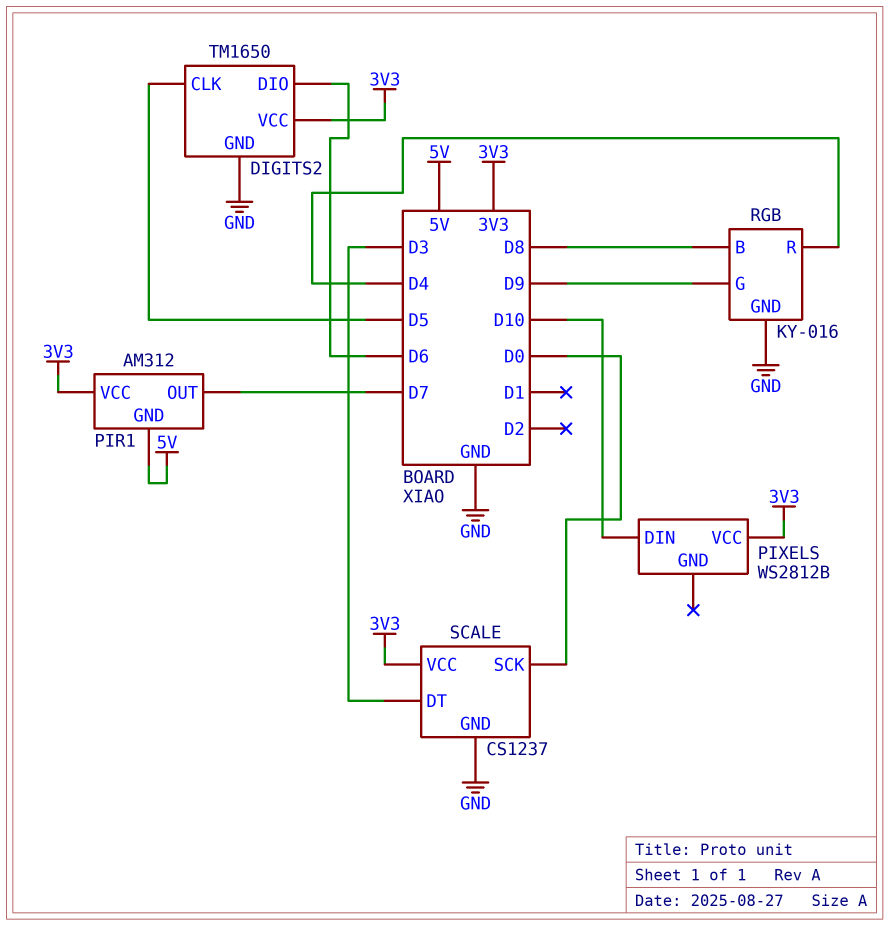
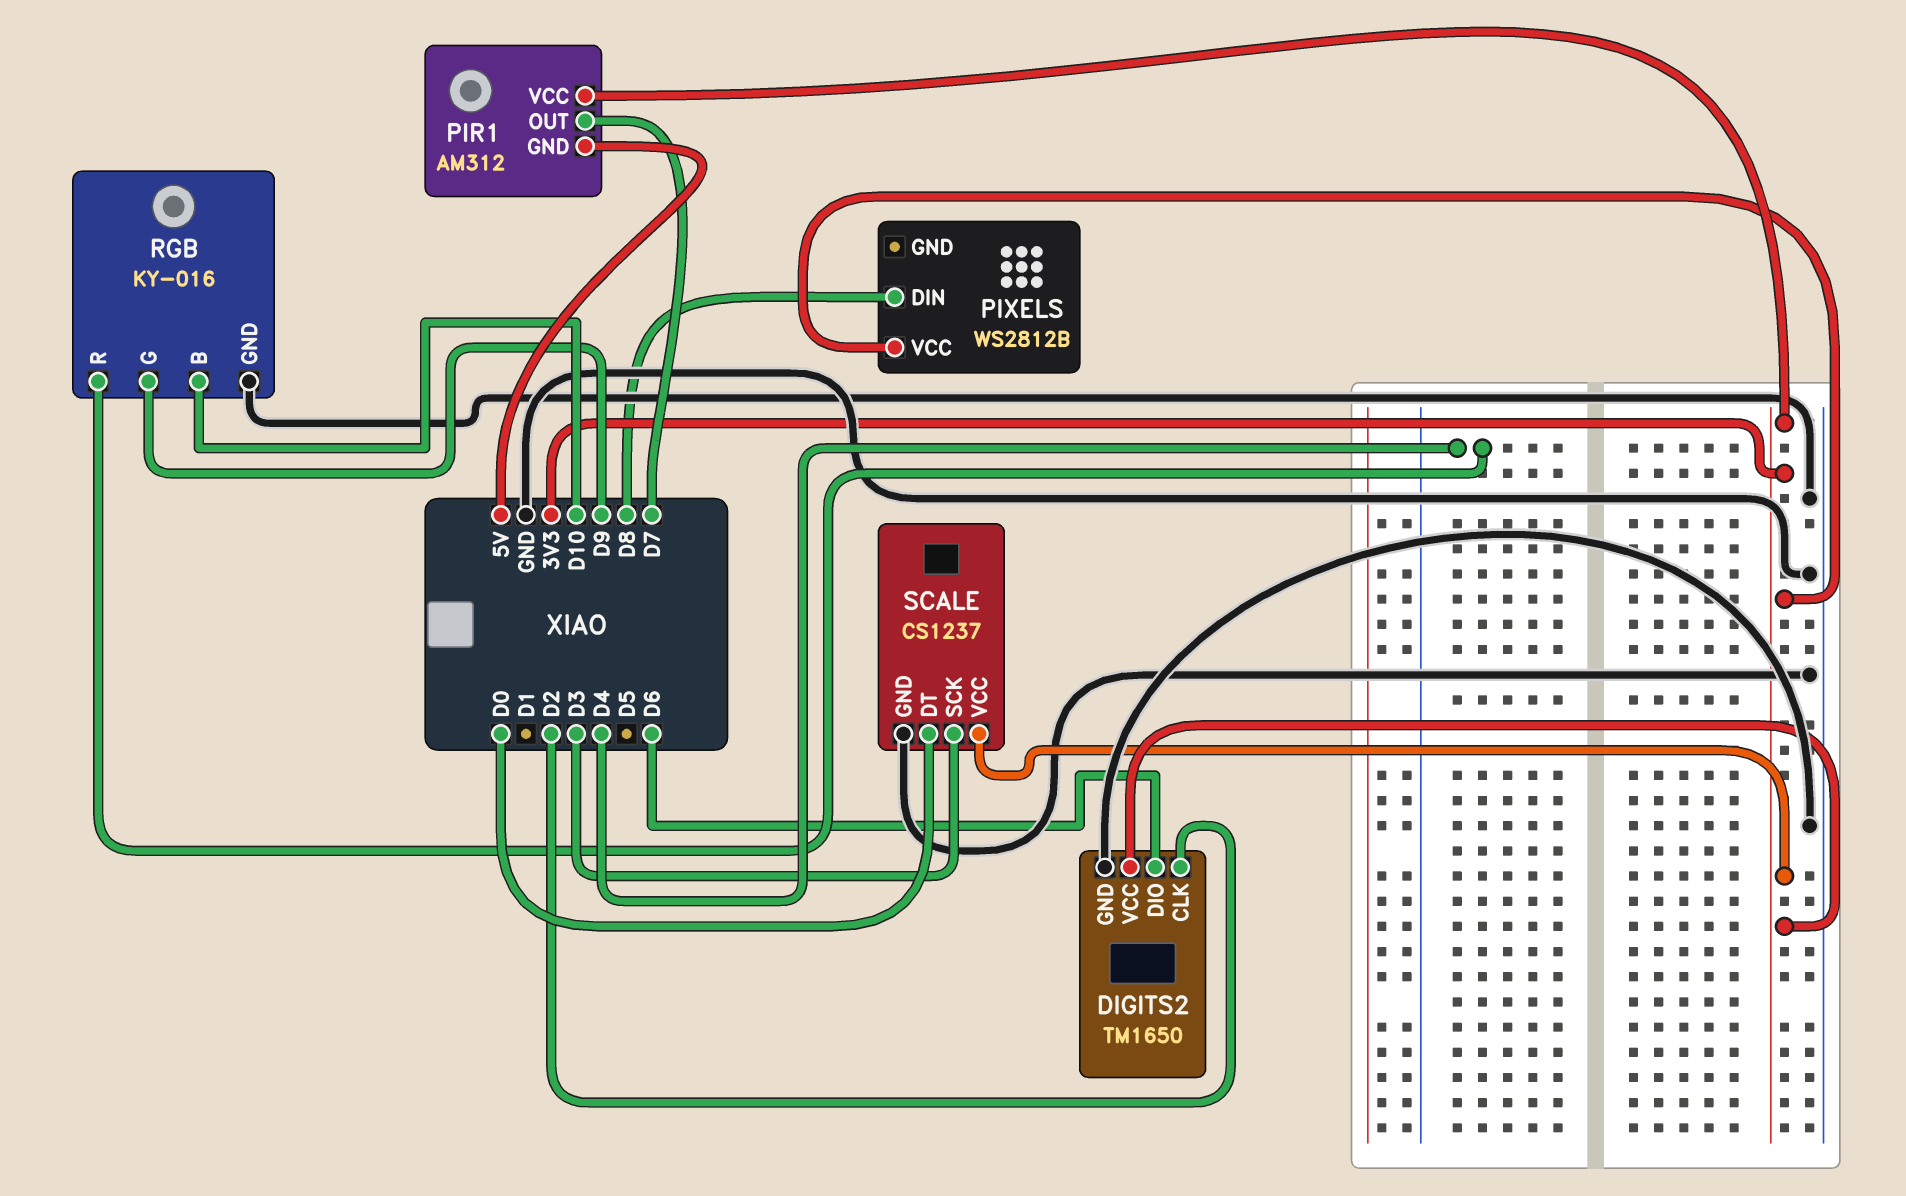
DIGITS2 pin CLK: D5 -> D2
PIXELS pin DIN: D10 -> D8
RGB pin B: D8 -> D10
SCALE pin DT: D3 -> D0
SCALE pin SCK: D0 -> D3

